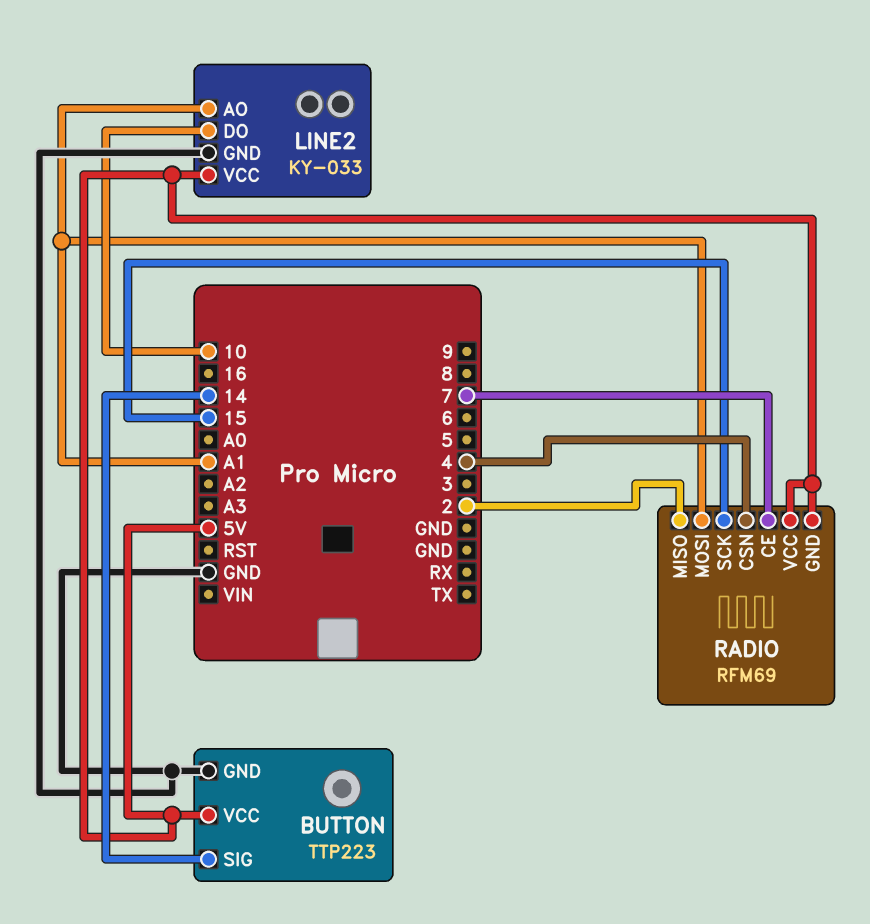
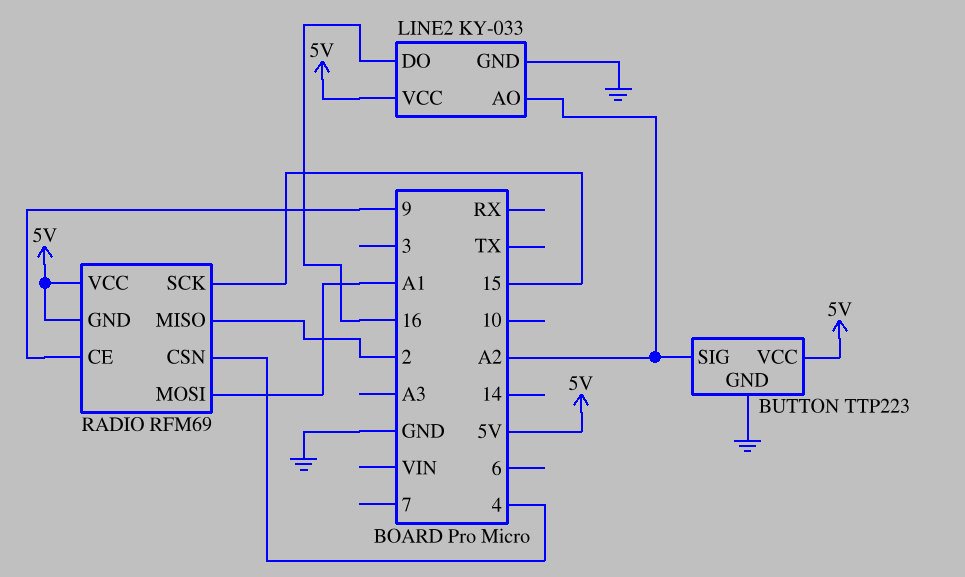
BUTTON pin SIG: 14 -> A2
LINE2 pin AO: A1 -> A2
LINE2 pin DO: 10 -> 16
RADIO pin CE: 7 -> 9

